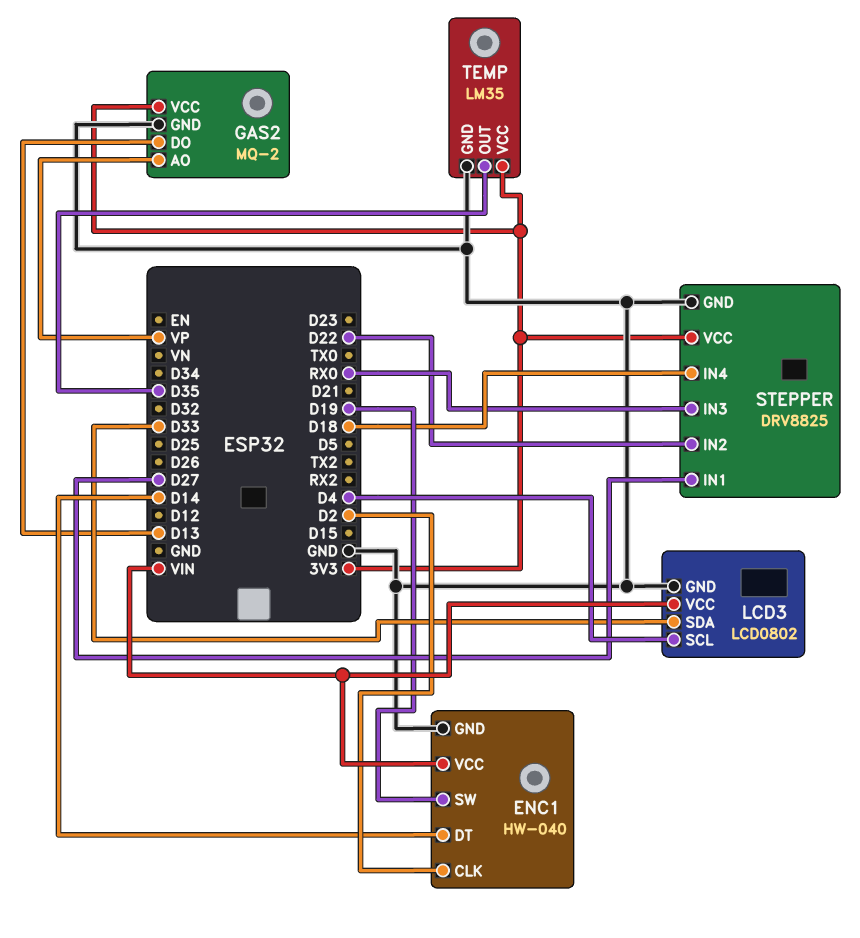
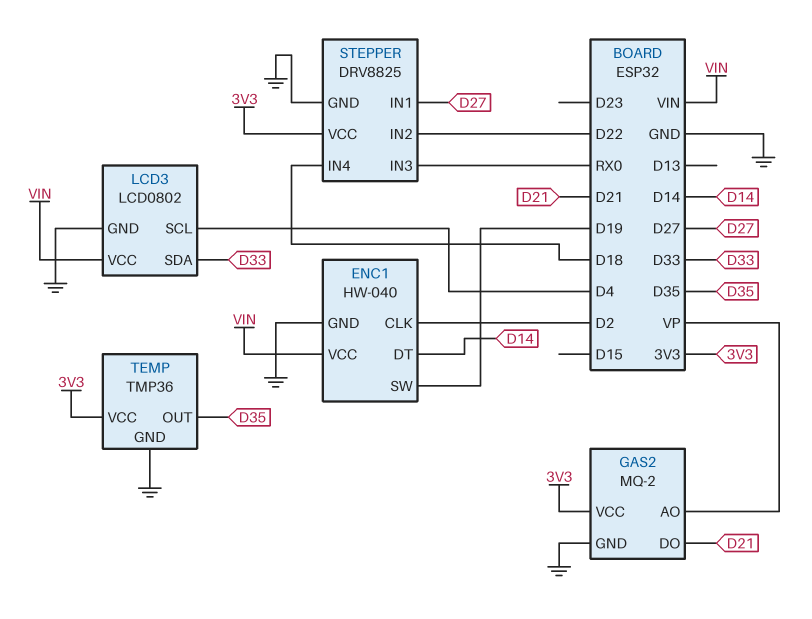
GAS2 pin DO: D13 -> D21
TEMP: LM35 -> TMP36

